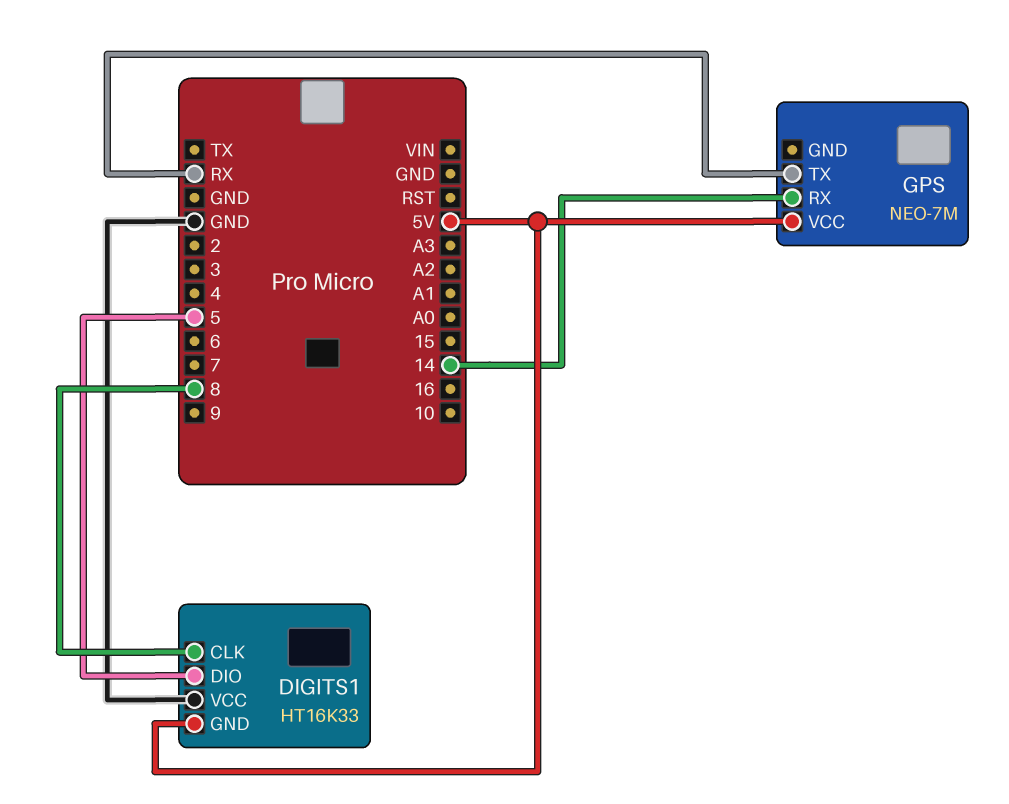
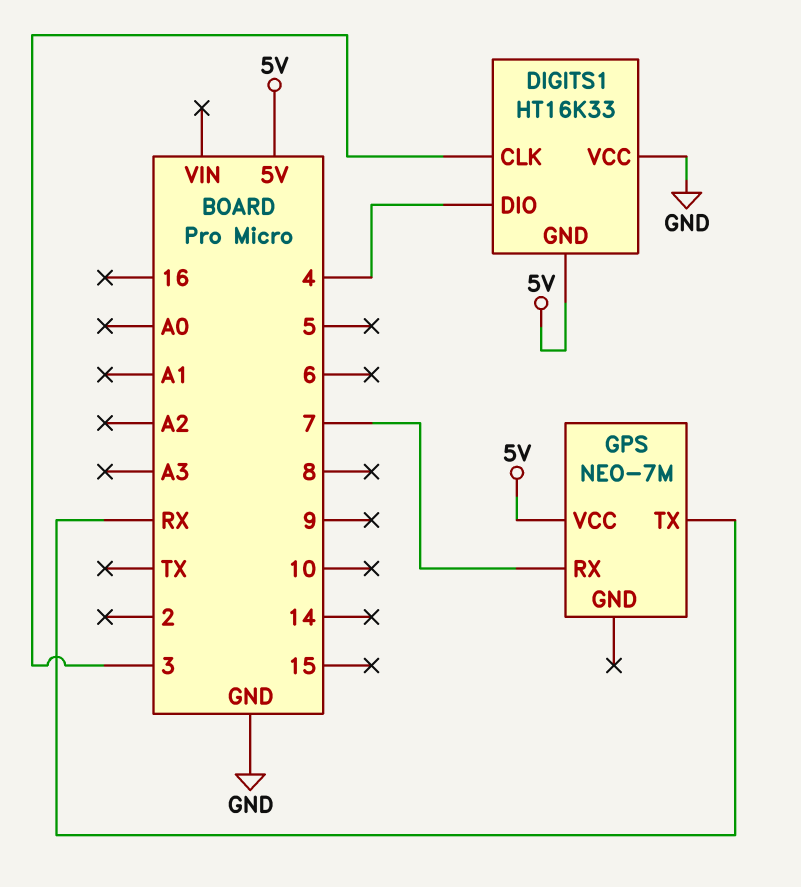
DIGITS1 pin CLK: 8 -> 3
DIGITS1 pin DIO: 5 -> 4
GPS pin RX: 14 -> 7

